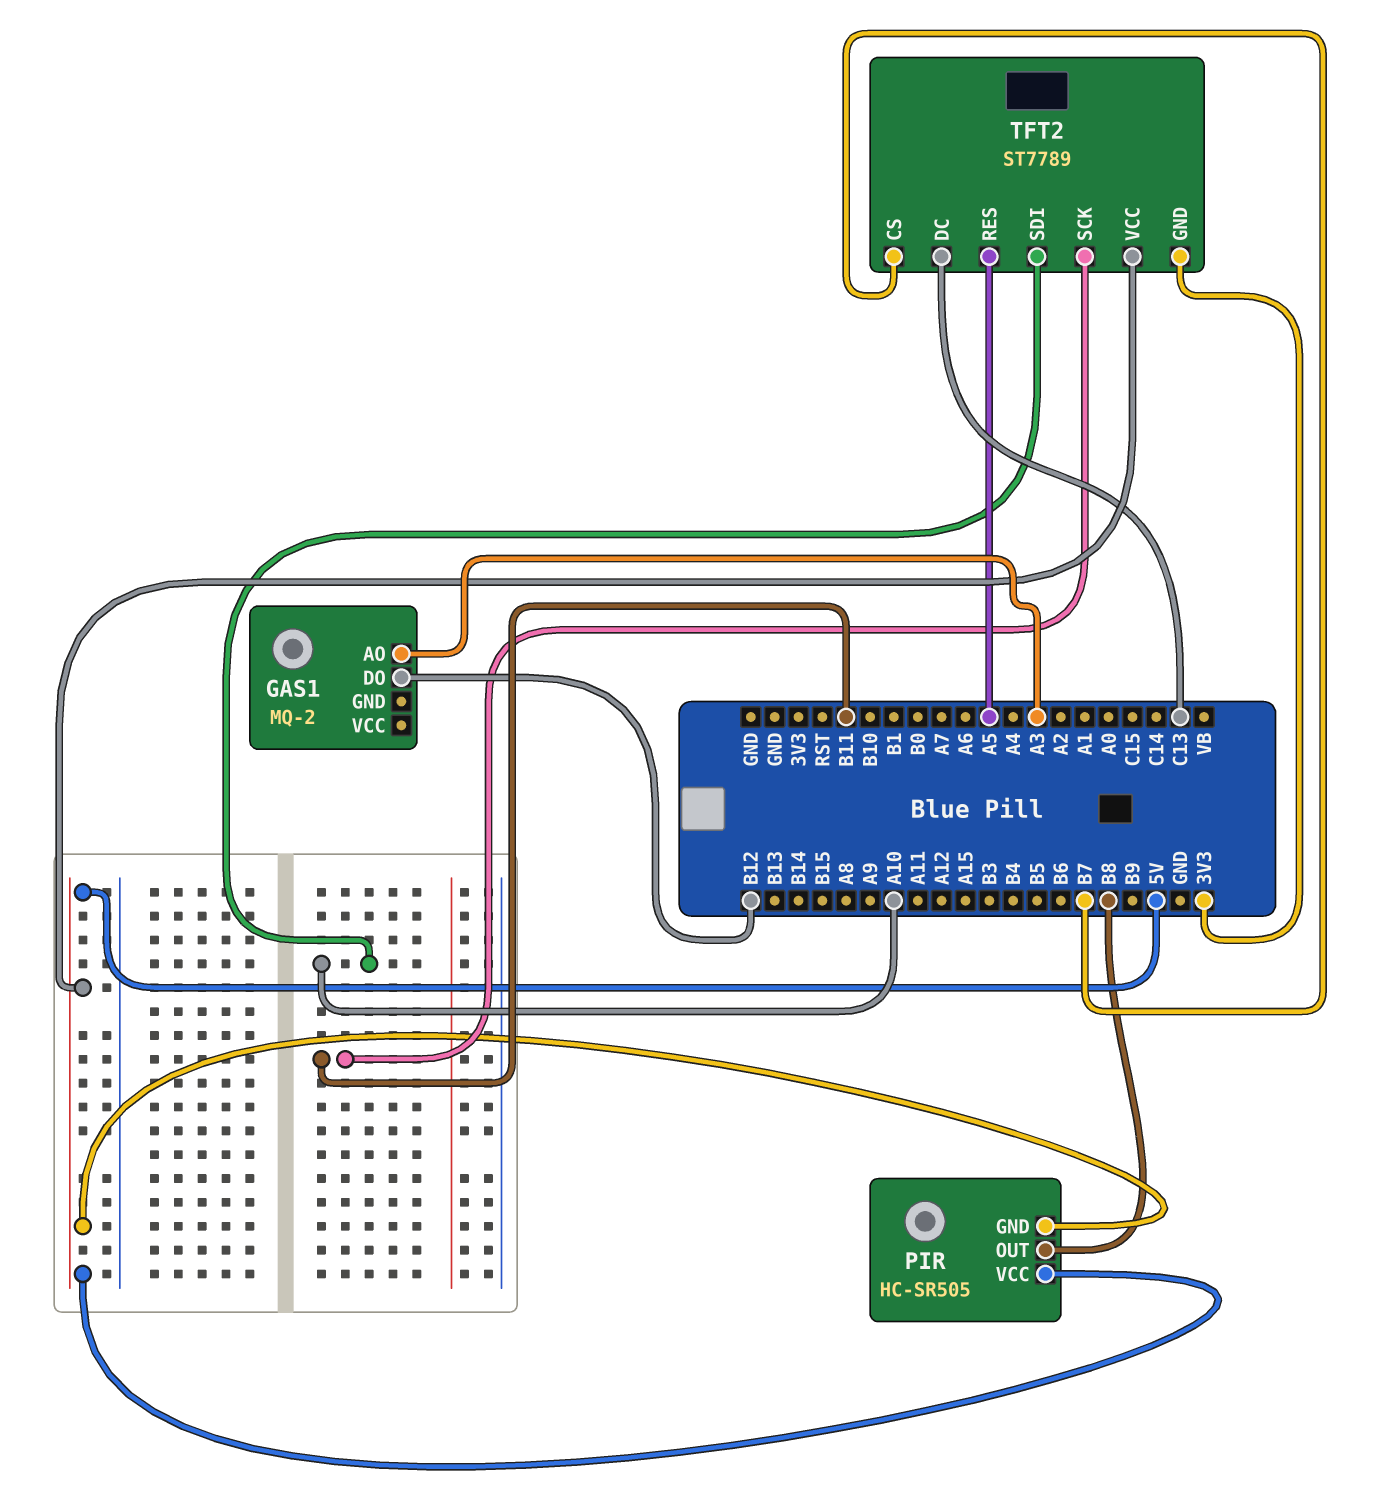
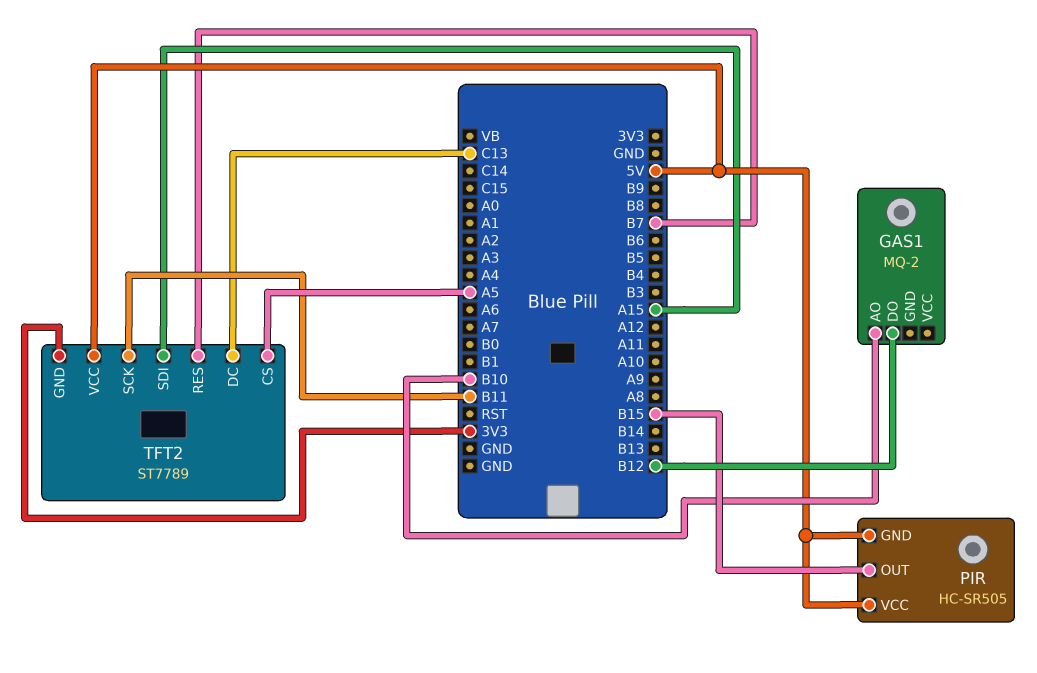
GAS1 pin AO: A3 -> B10
PIR pin OUT: B8 -> B15
TFT2 pin CS: B7 -> A5
TFT2 pin RES: A5 -> B7
TFT2 pin SDI: A10 -> A15

